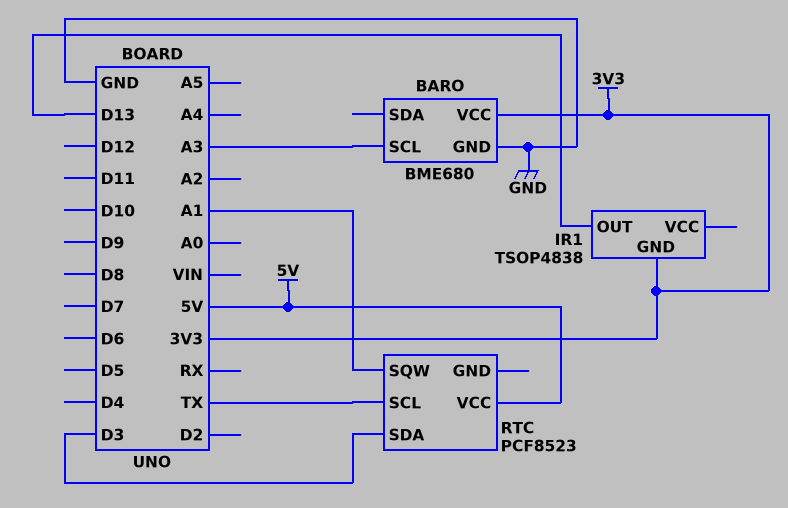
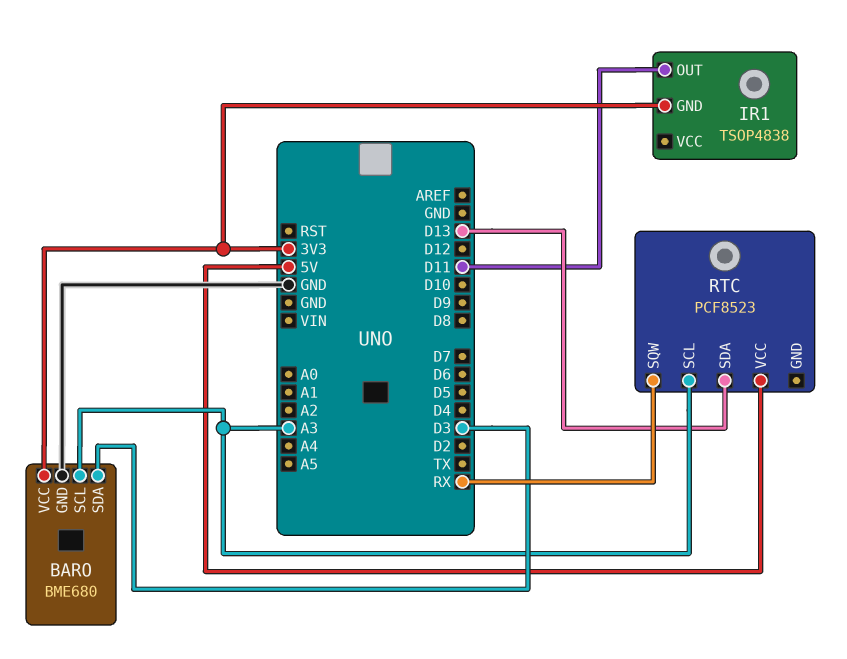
BARO pin SDA: none -> D3
IR1 pin OUT: D13 -> D11
RTC pin SCL: TX -> A3
RTC pin SDA: D3 -> D13
RTC pin SQW: A1 -> RX

